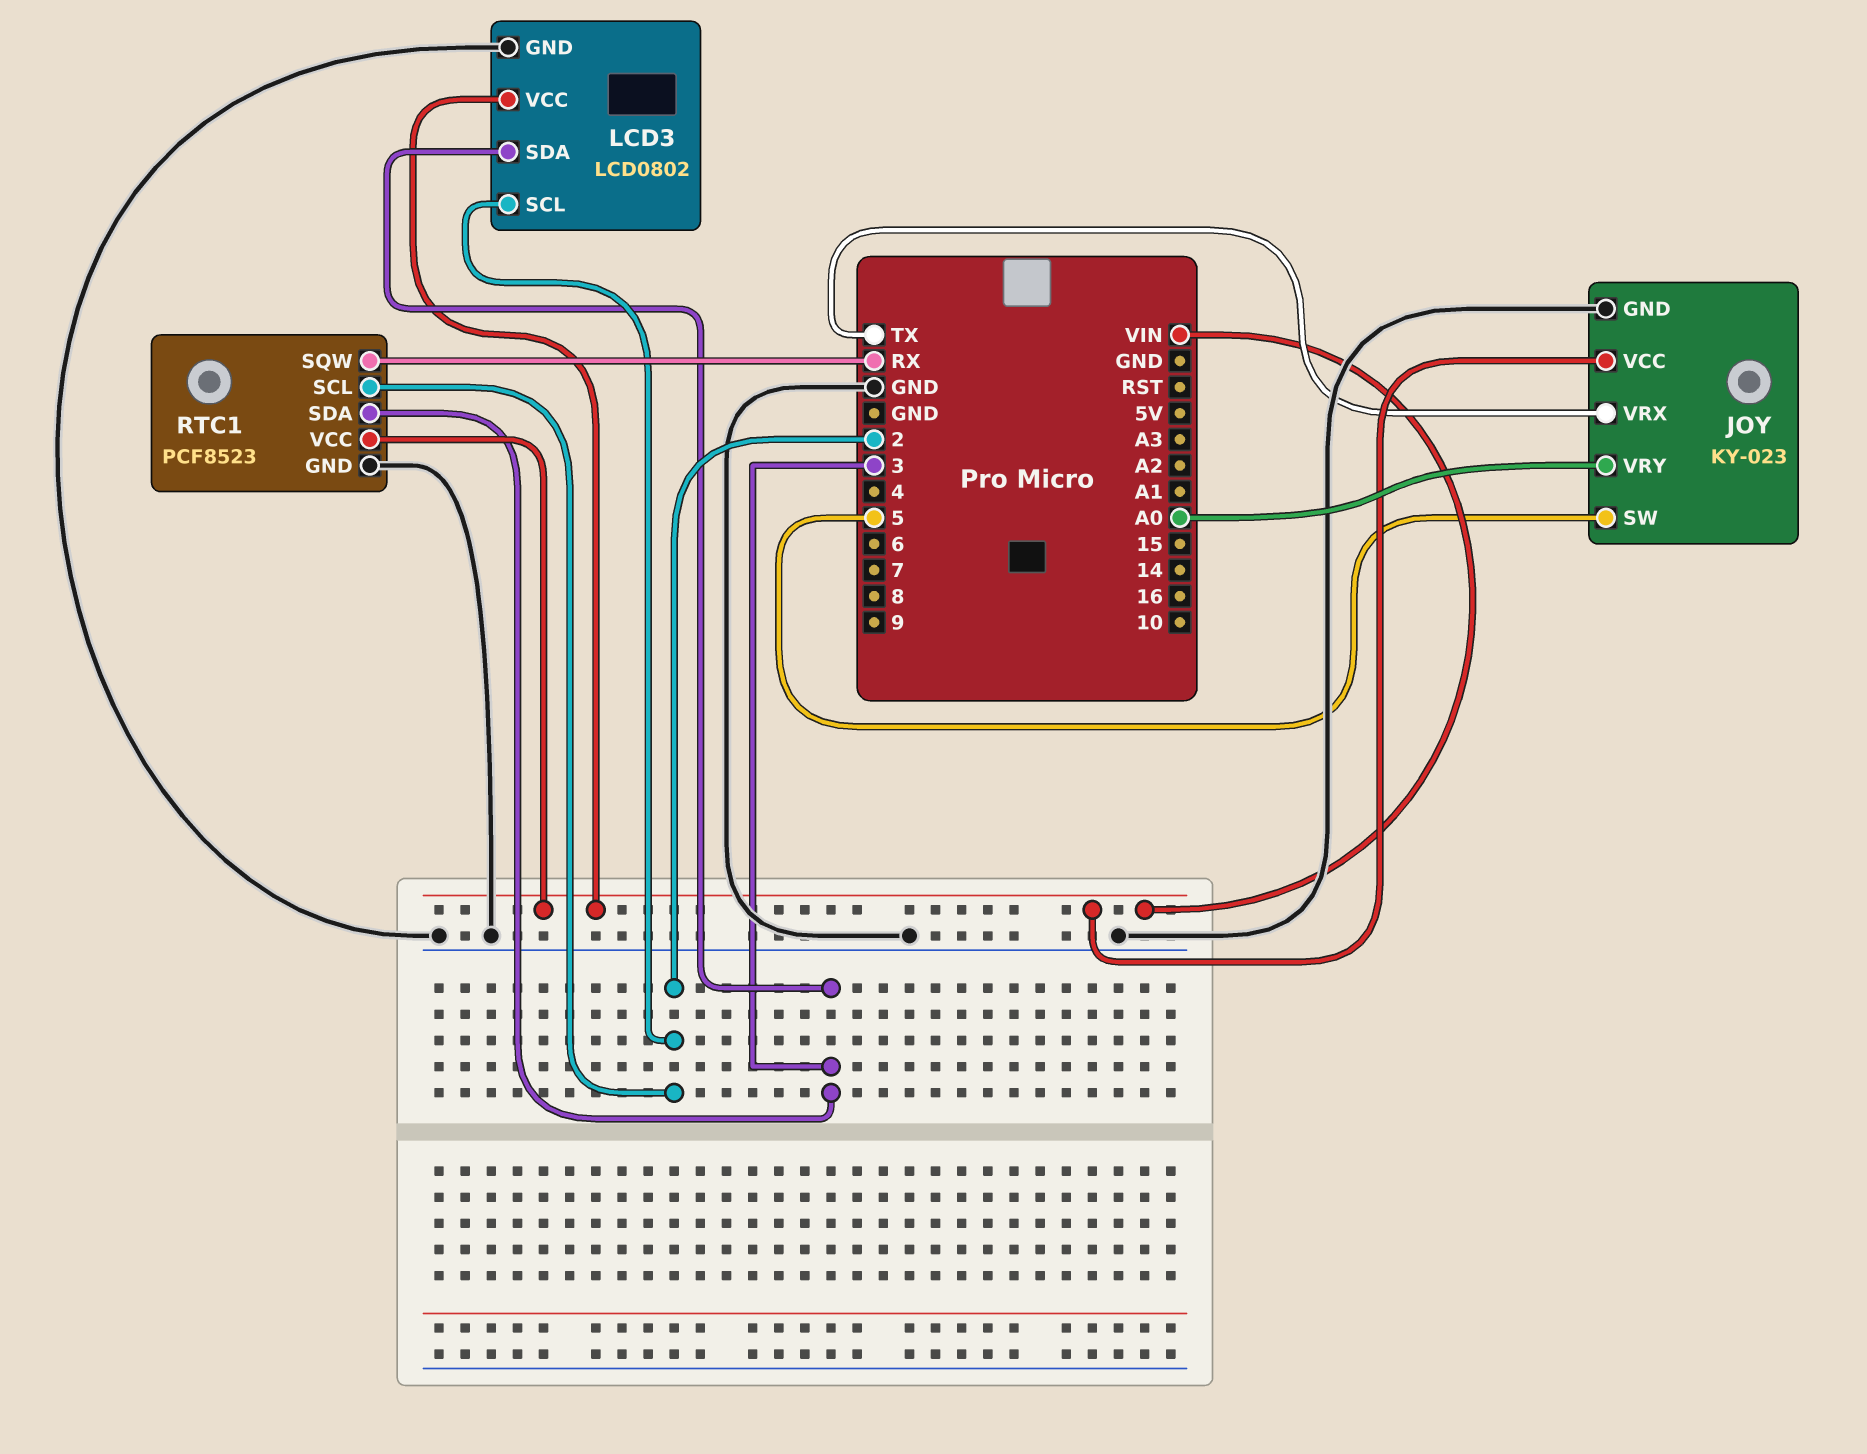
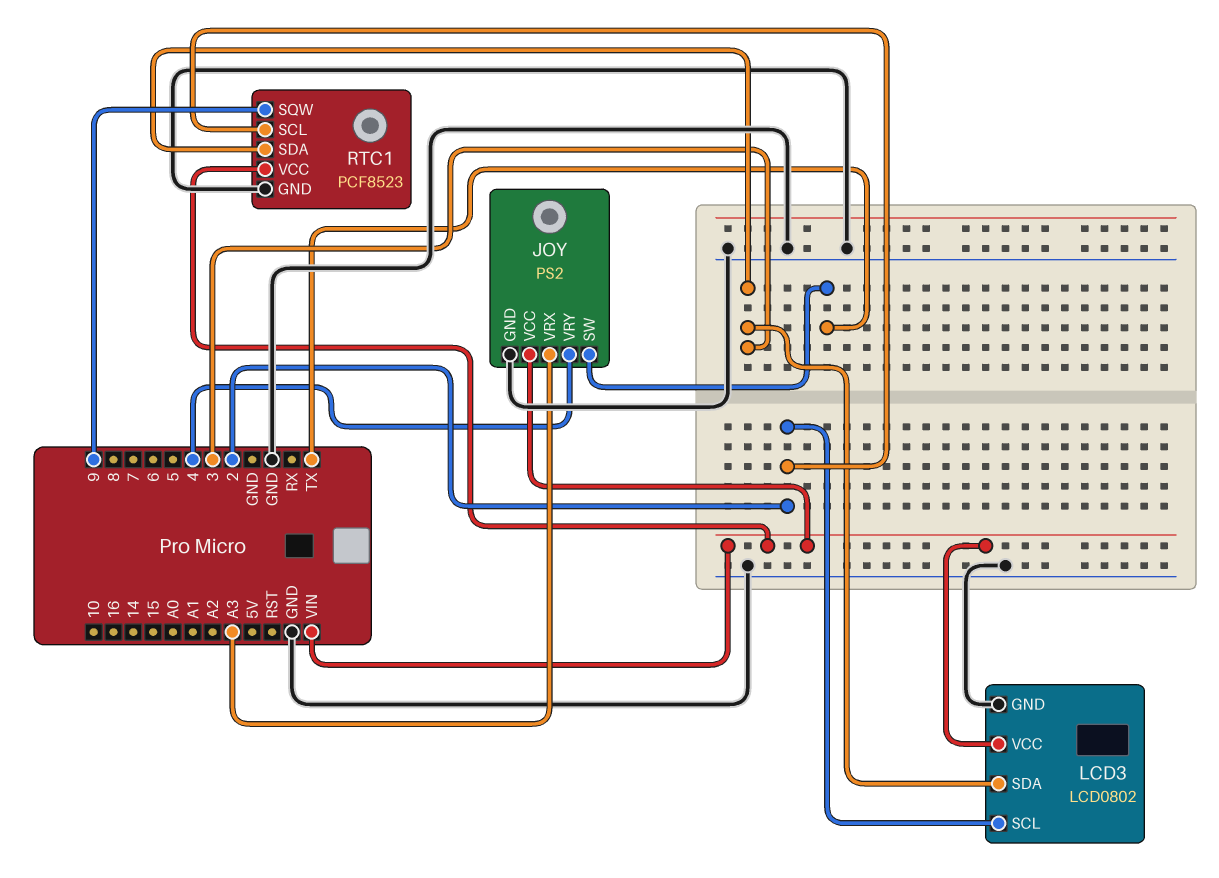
JOY: KY-023 -> PS2
JOY pin SW: 5 -> TX
JOY pin VRX: TX -> A3
JOY pin VRY: A0 -> 4
RTC1 pin SQW: RX -> 9

